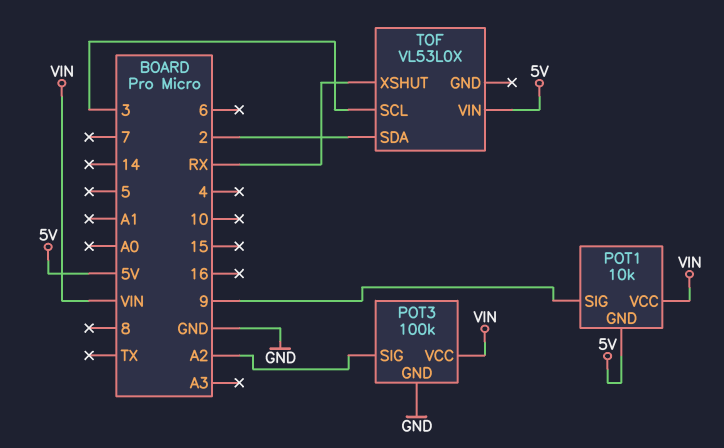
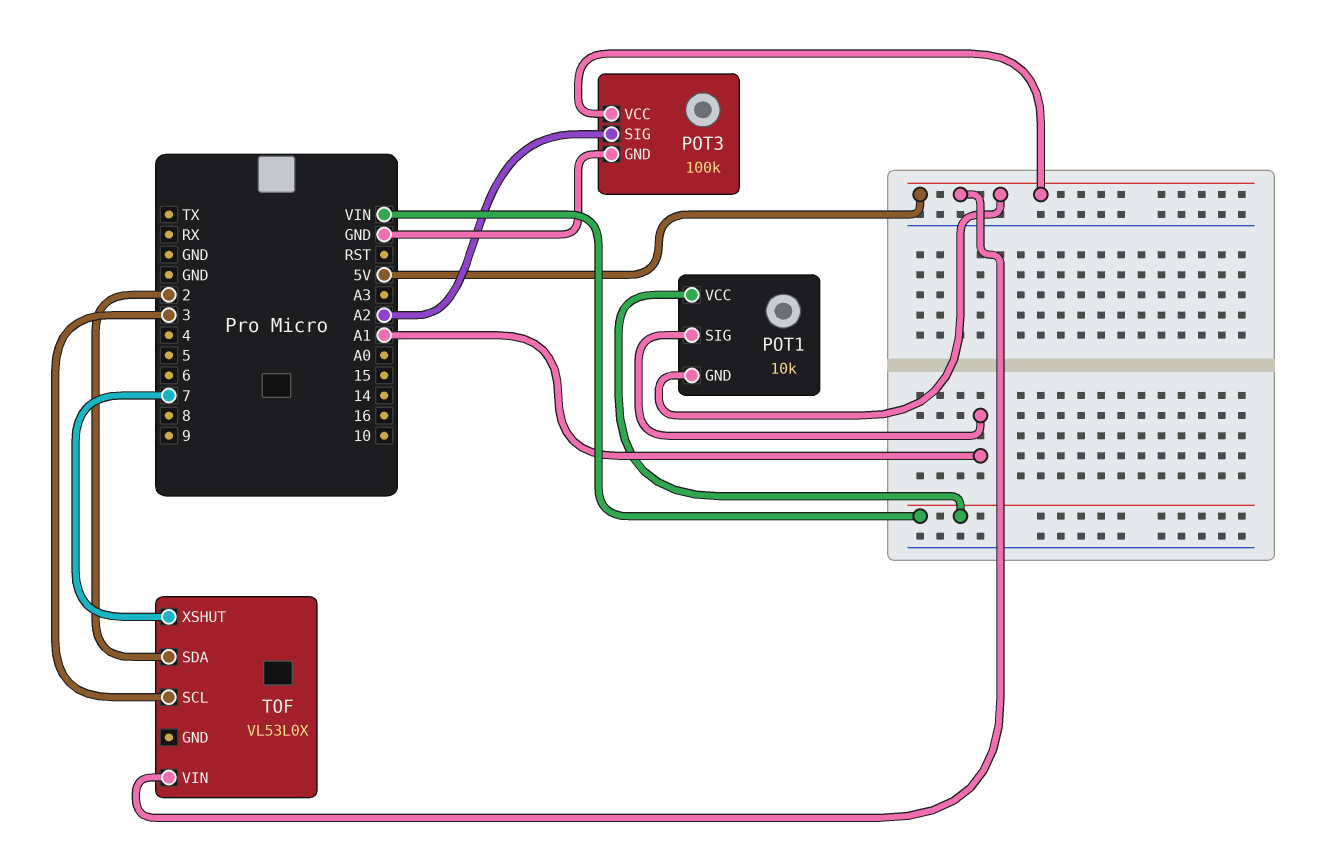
POT1 pin SIG: 9 -> A1
POT3 pin VCC: VIN -> 5V
TOF pin XSHUT: RX -> 7

